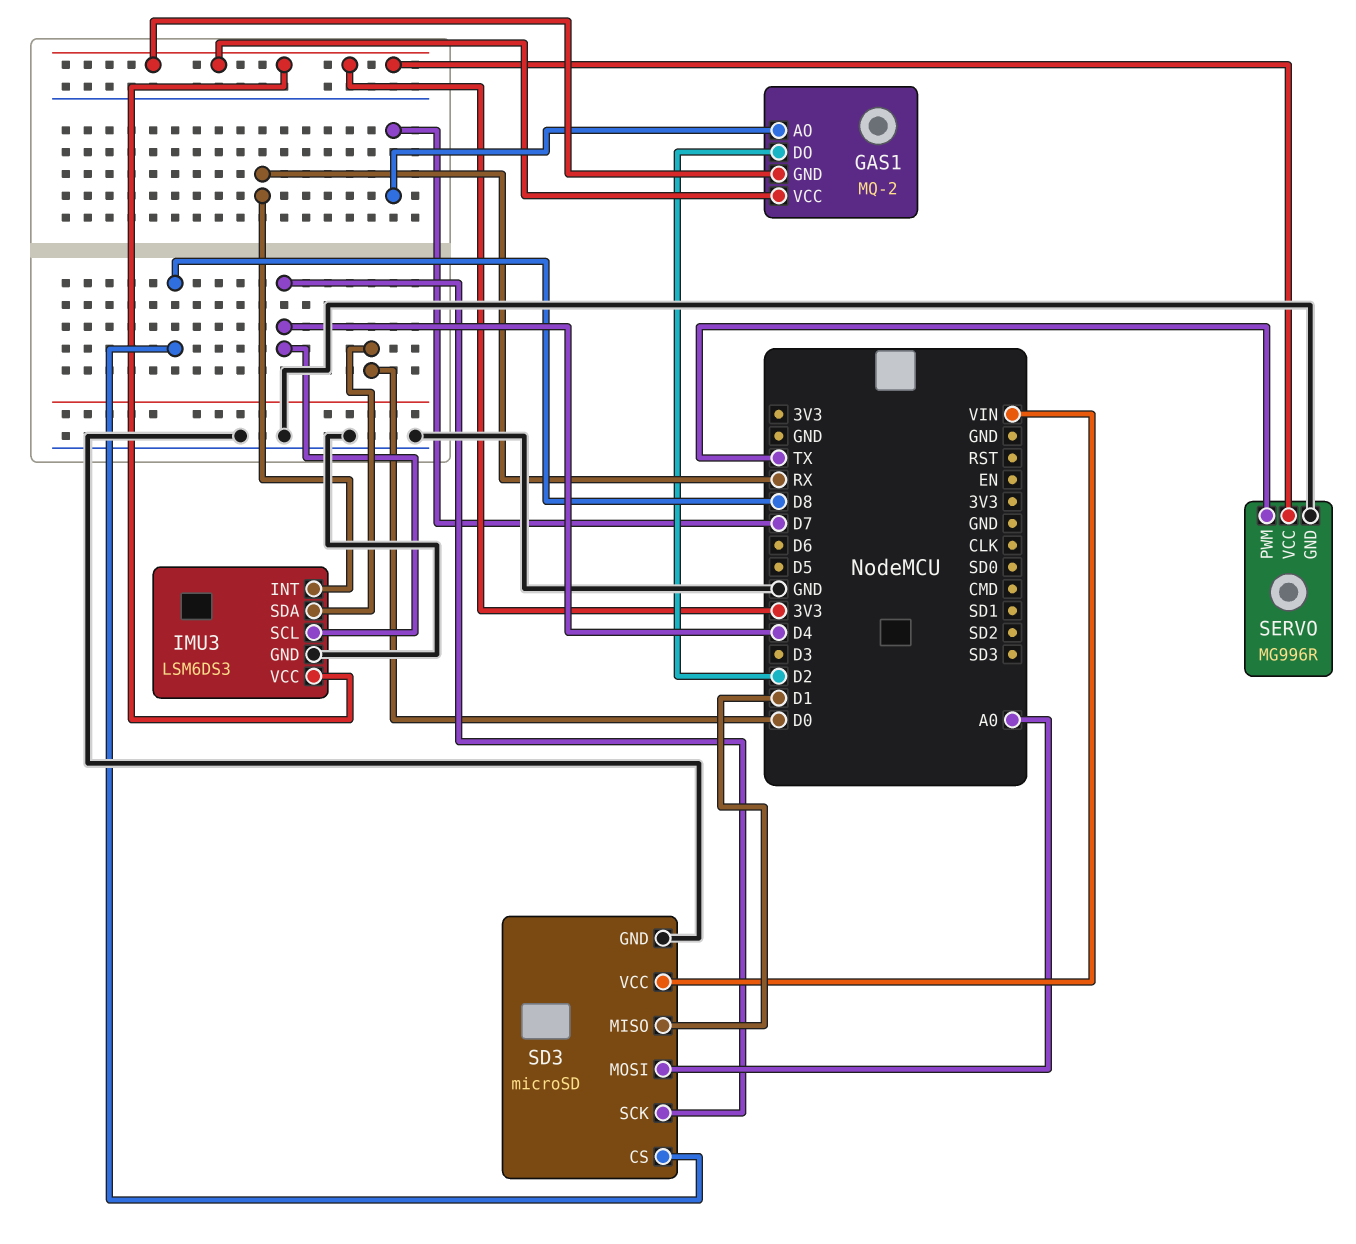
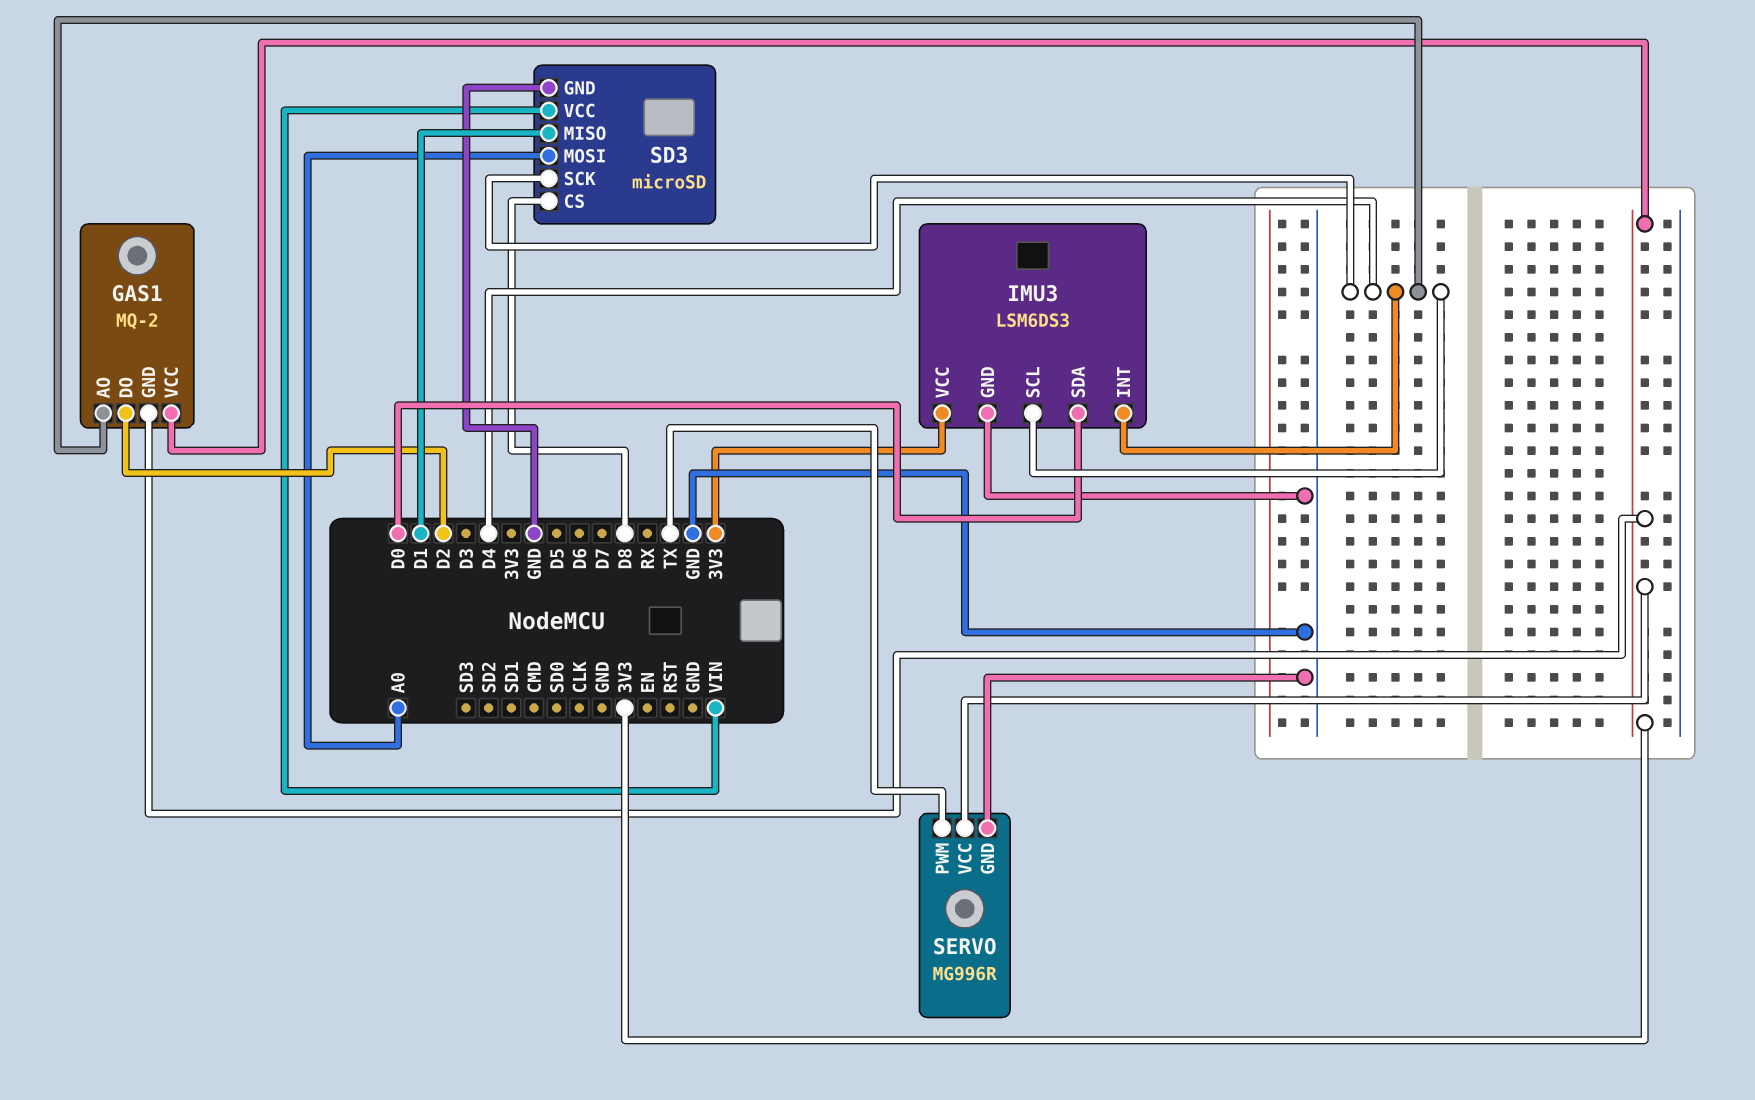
GAS1 pin AO: D7 -> D4
IMU3 pin INT: RX -> D4

